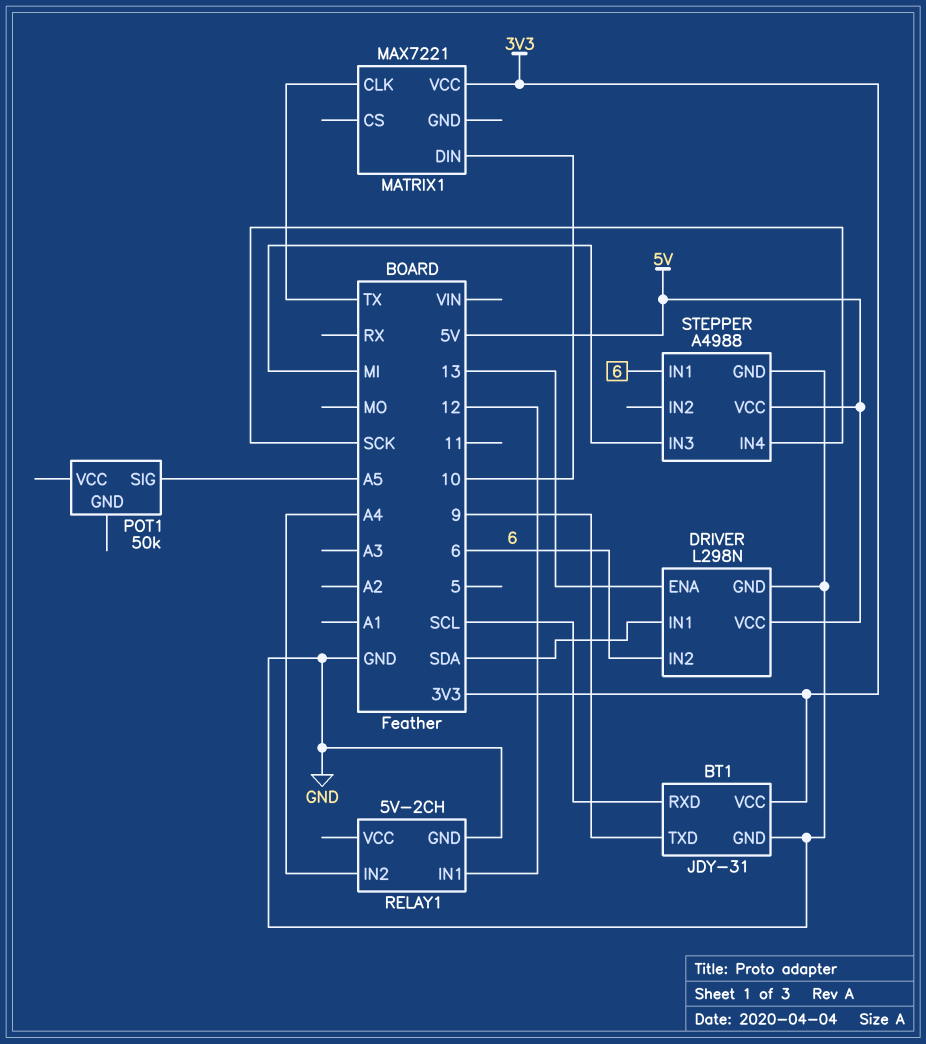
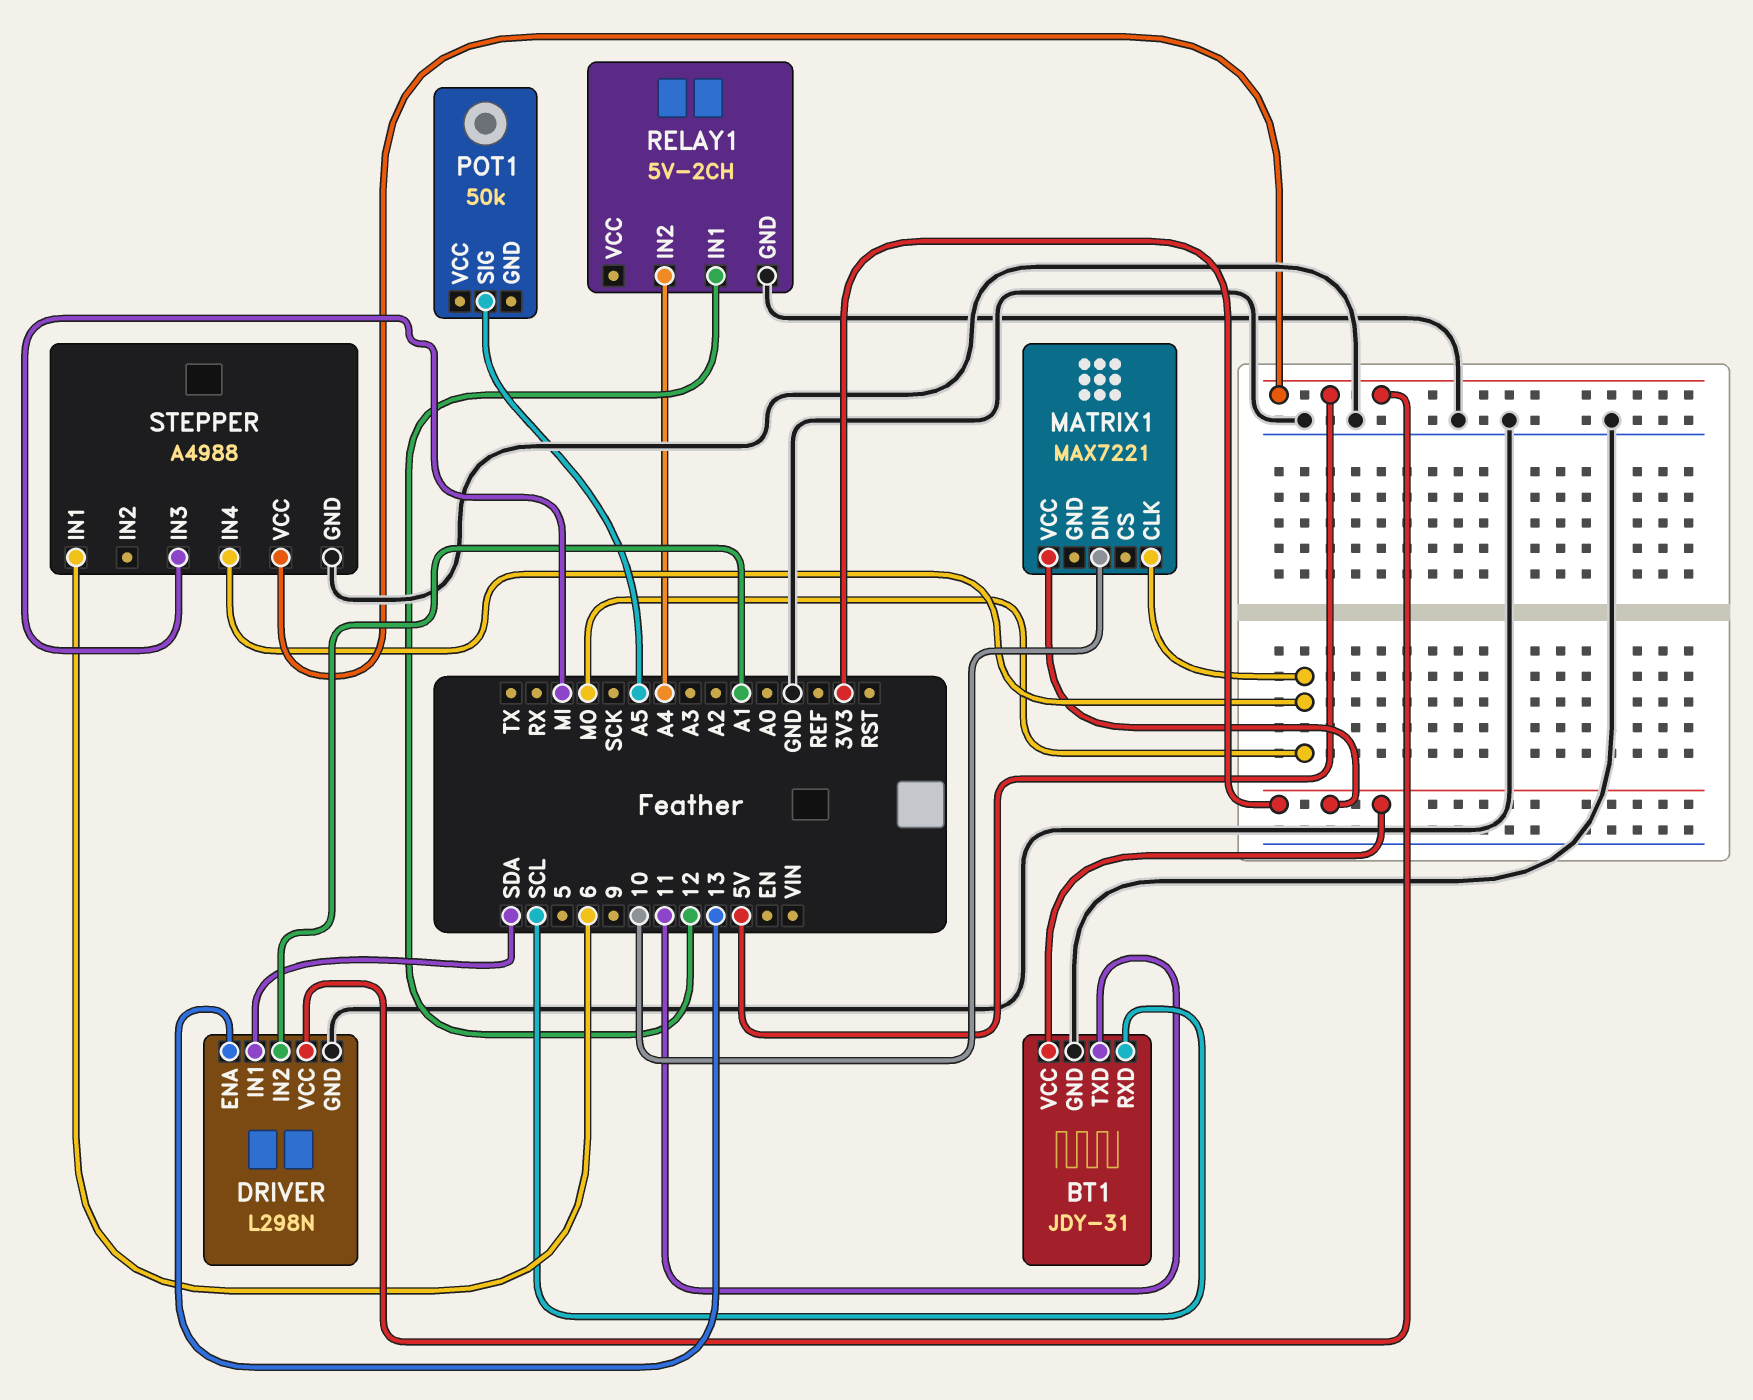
BT1 pin TXD: 9 -> 11
DRIVER pin IN2: 6 -> A1
MATRIX1 pin CLK: TX -> MO
STEPPER pin IN4: SCK -> MO

